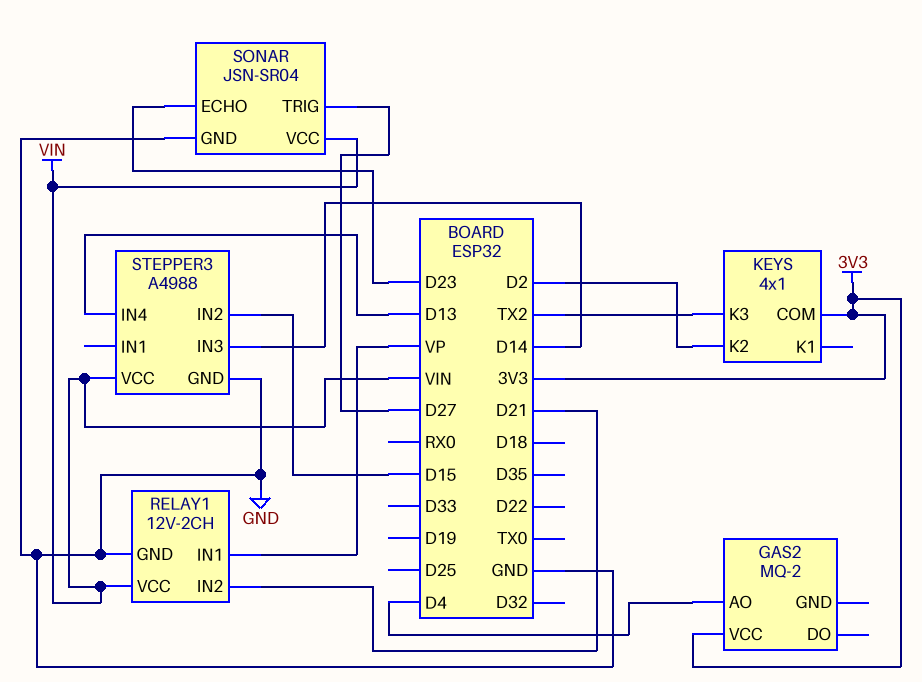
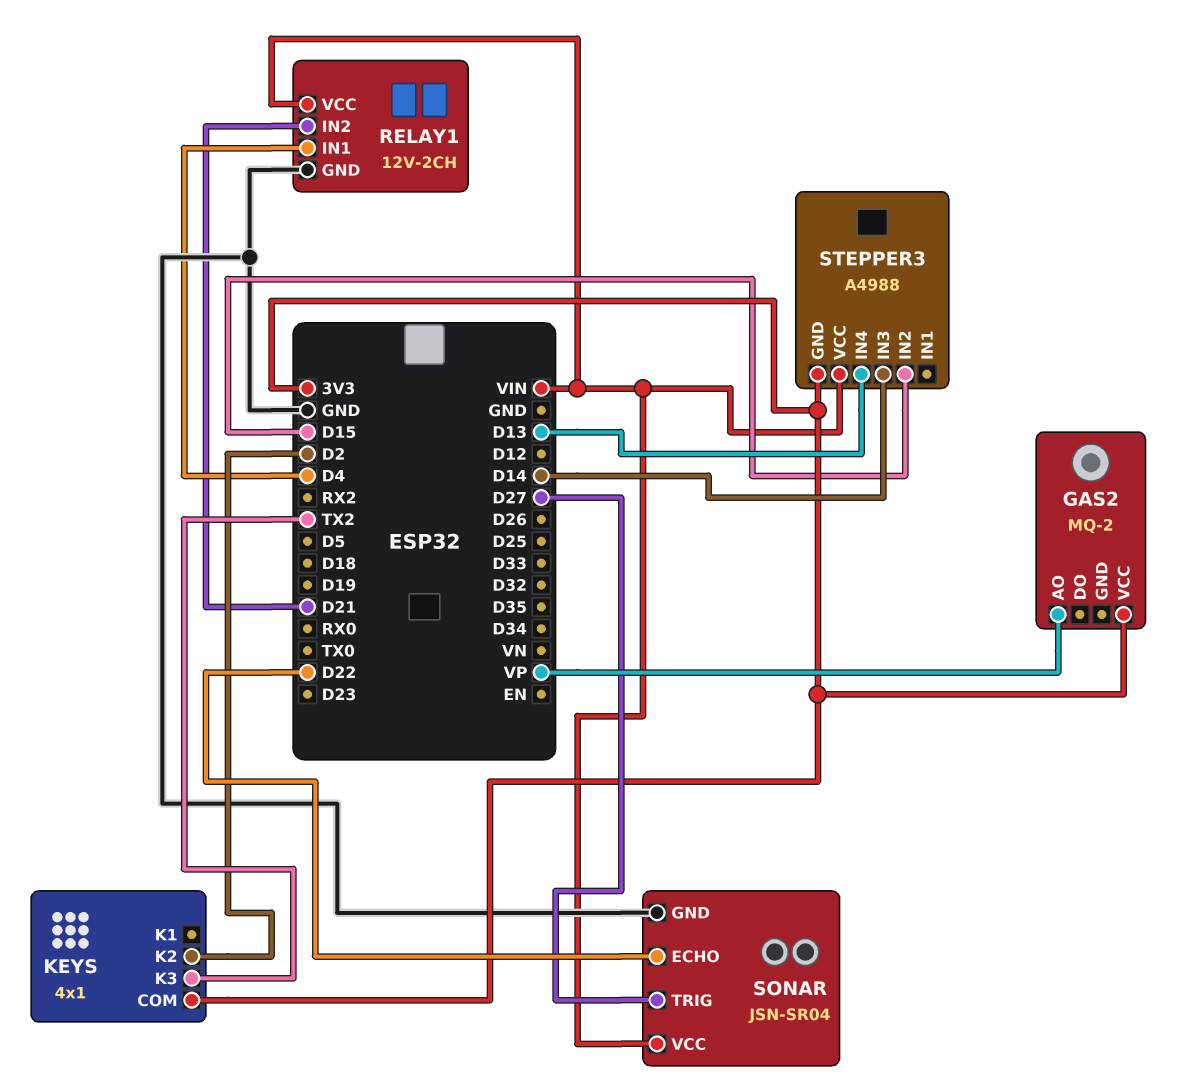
GAS2 pin AO: D4 -> VP
RELAY1 pin IN1: VP -> D4
SONAR pin ECHO: D23 -> D22
STEPPER3 pin GND: GND -> 3V3

